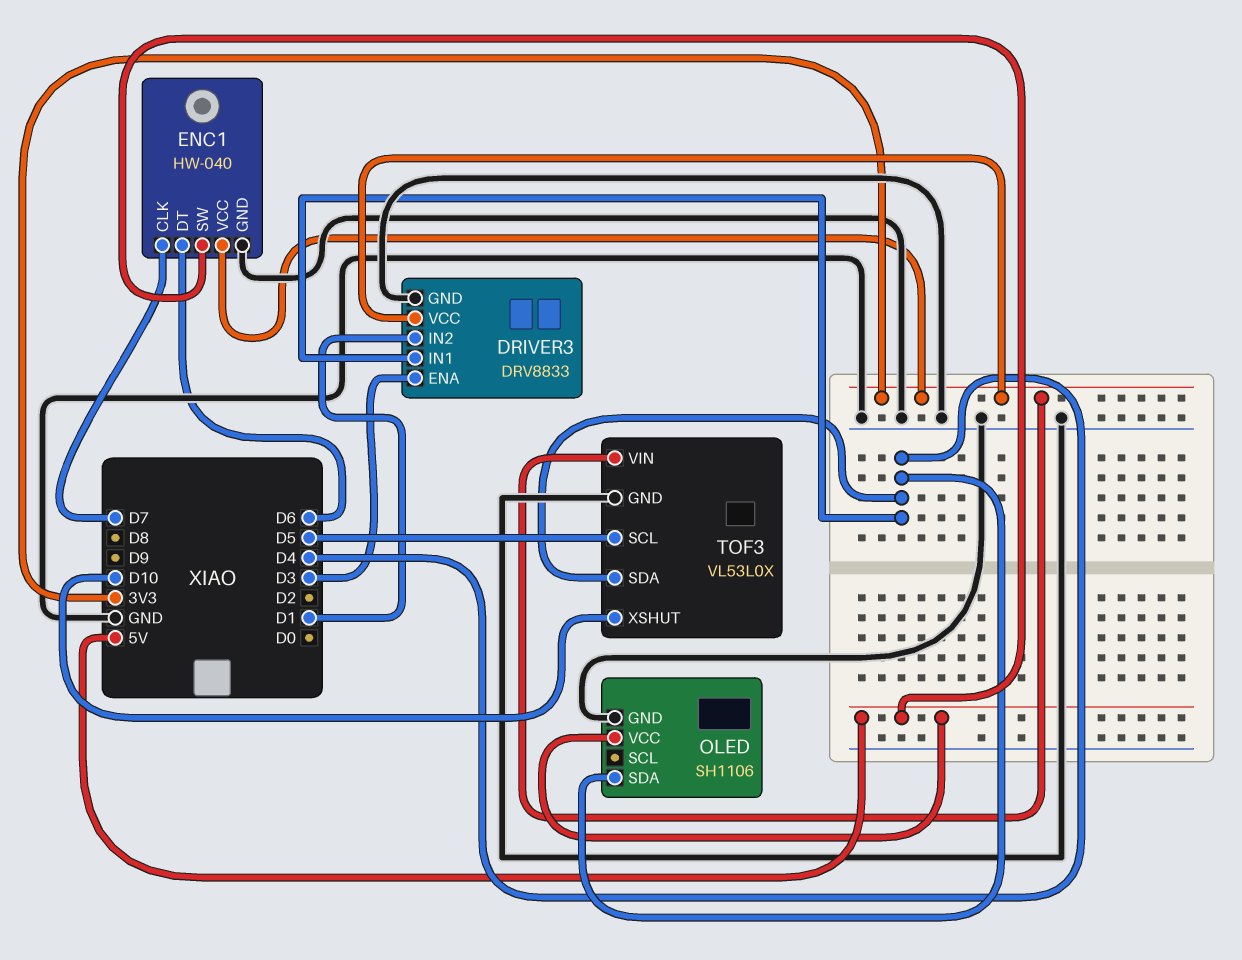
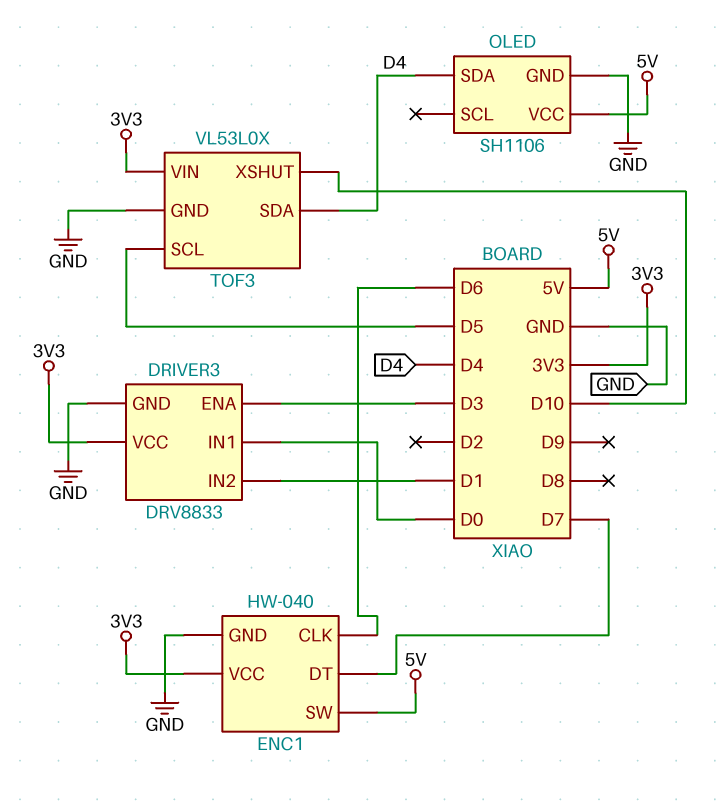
DRIVER3 pin IN1: D4 -> D0
ENC1 pin CLK: D7 -> D6
ENC1 pin DT: D6 -> D7

